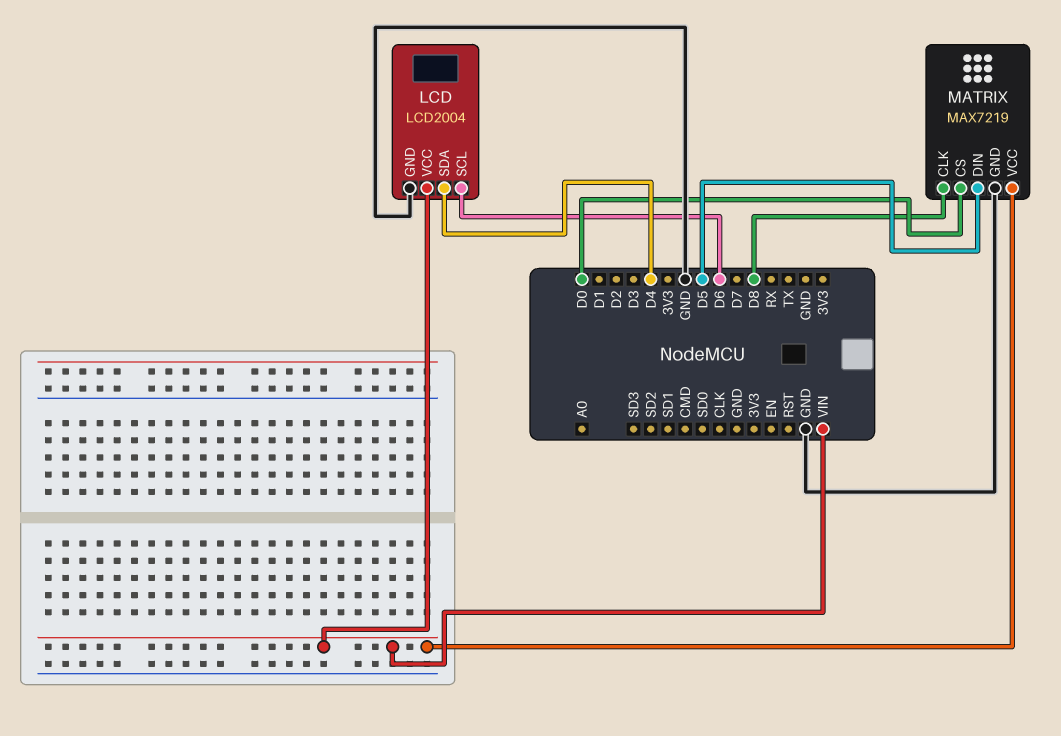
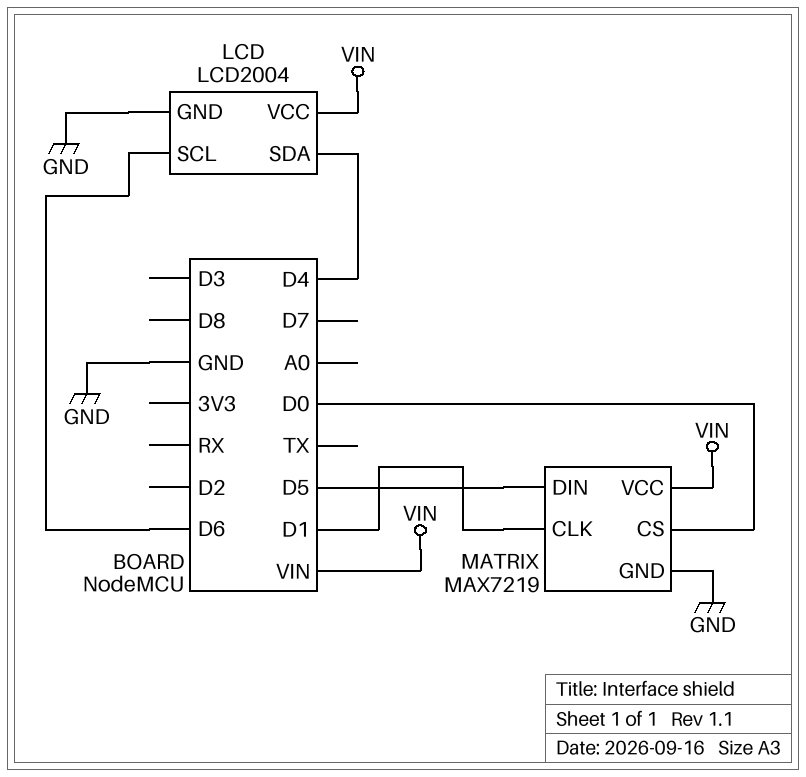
MATRIX pin CLK: D8 -> D1

